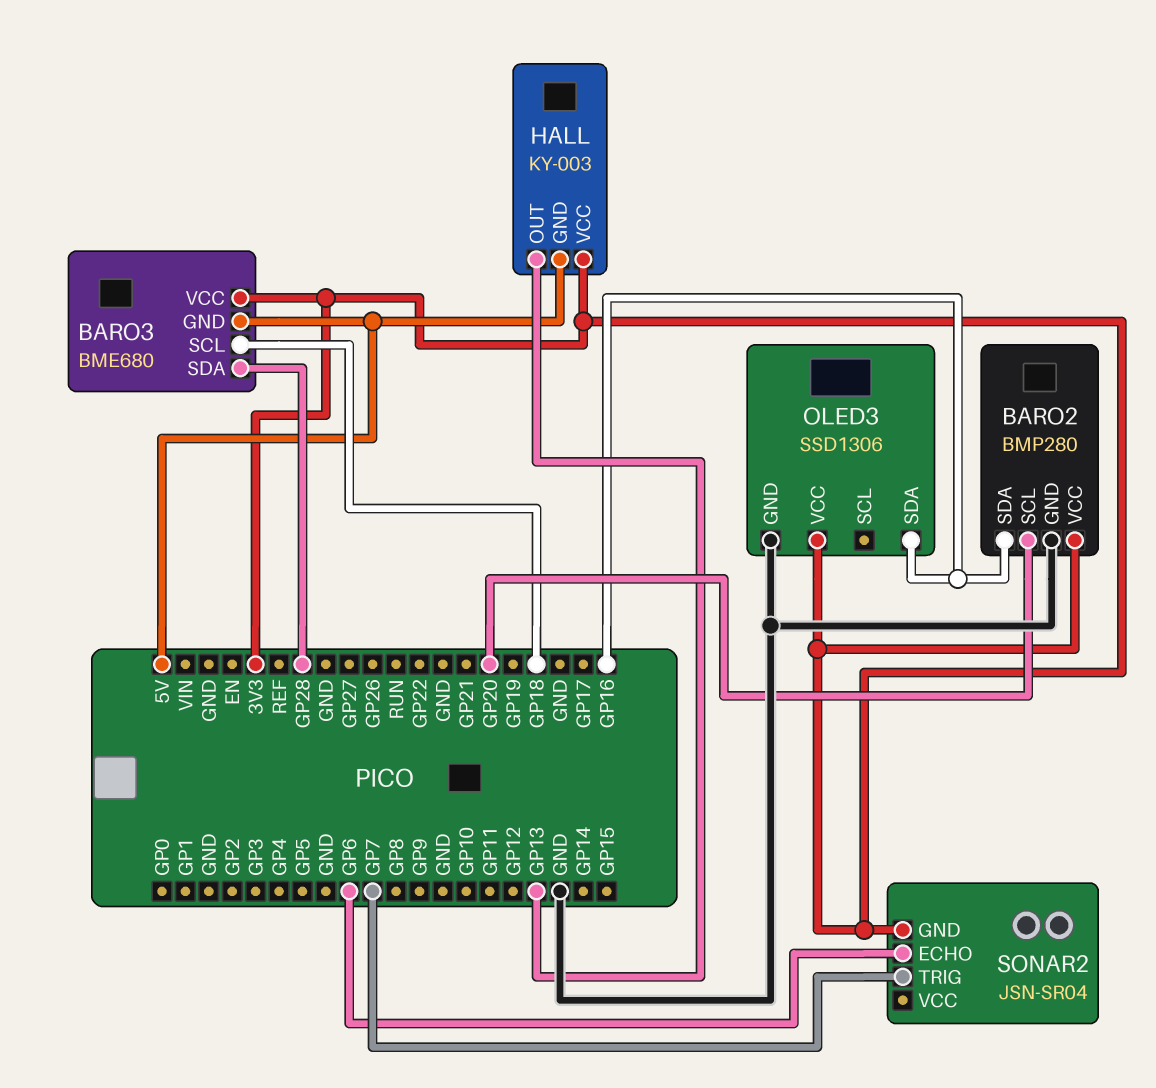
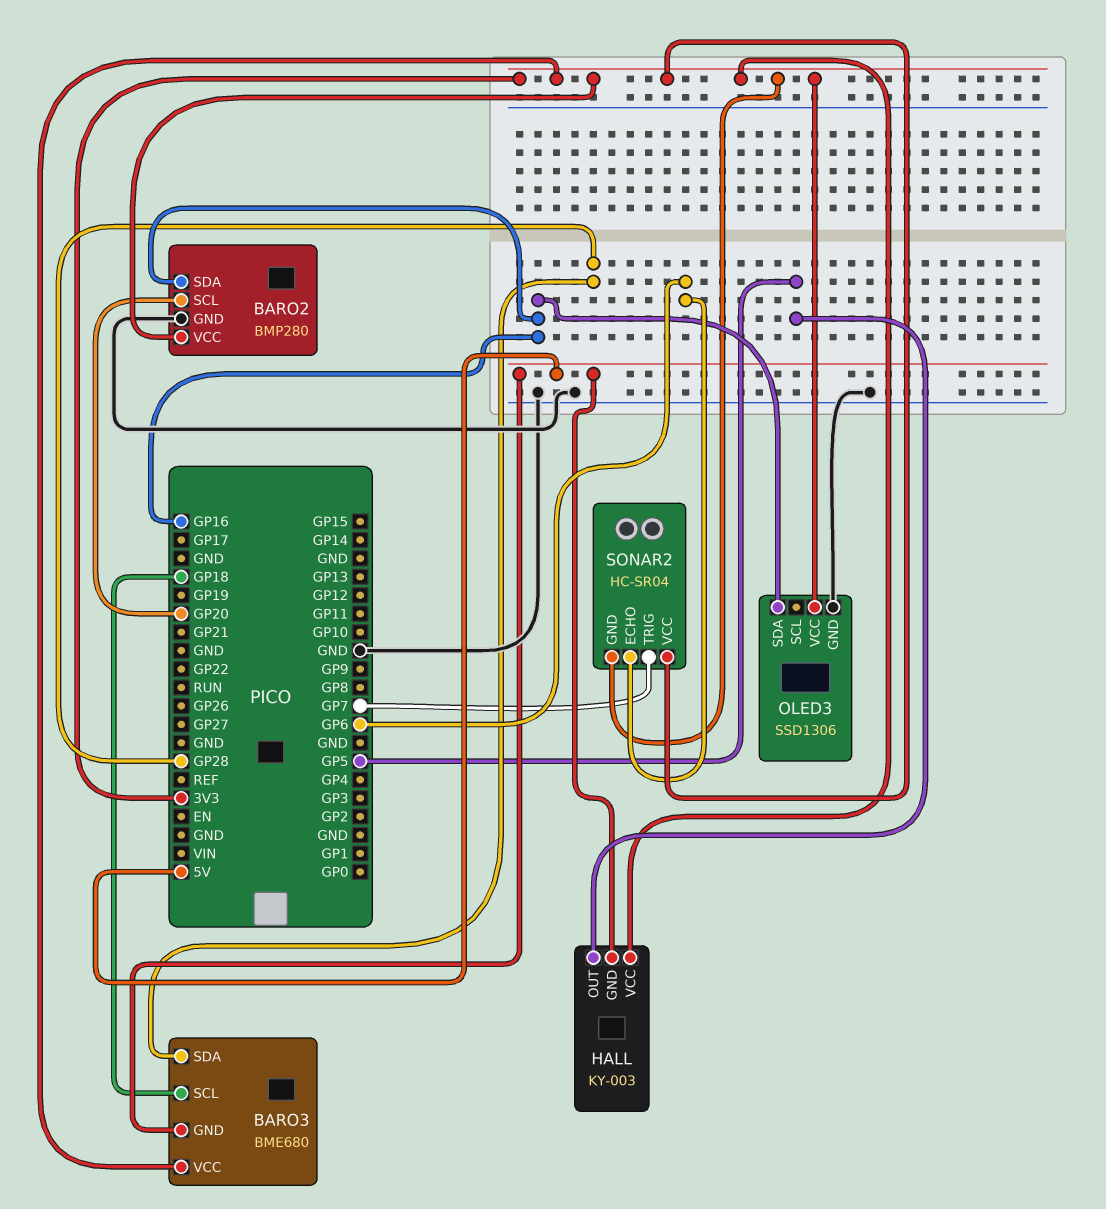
HALL pin OUT: GP13 -> GP5
SONAR2: JSN-SR04 -> HC-SR04
SONAR2 pin VCC: none -> 3V3

